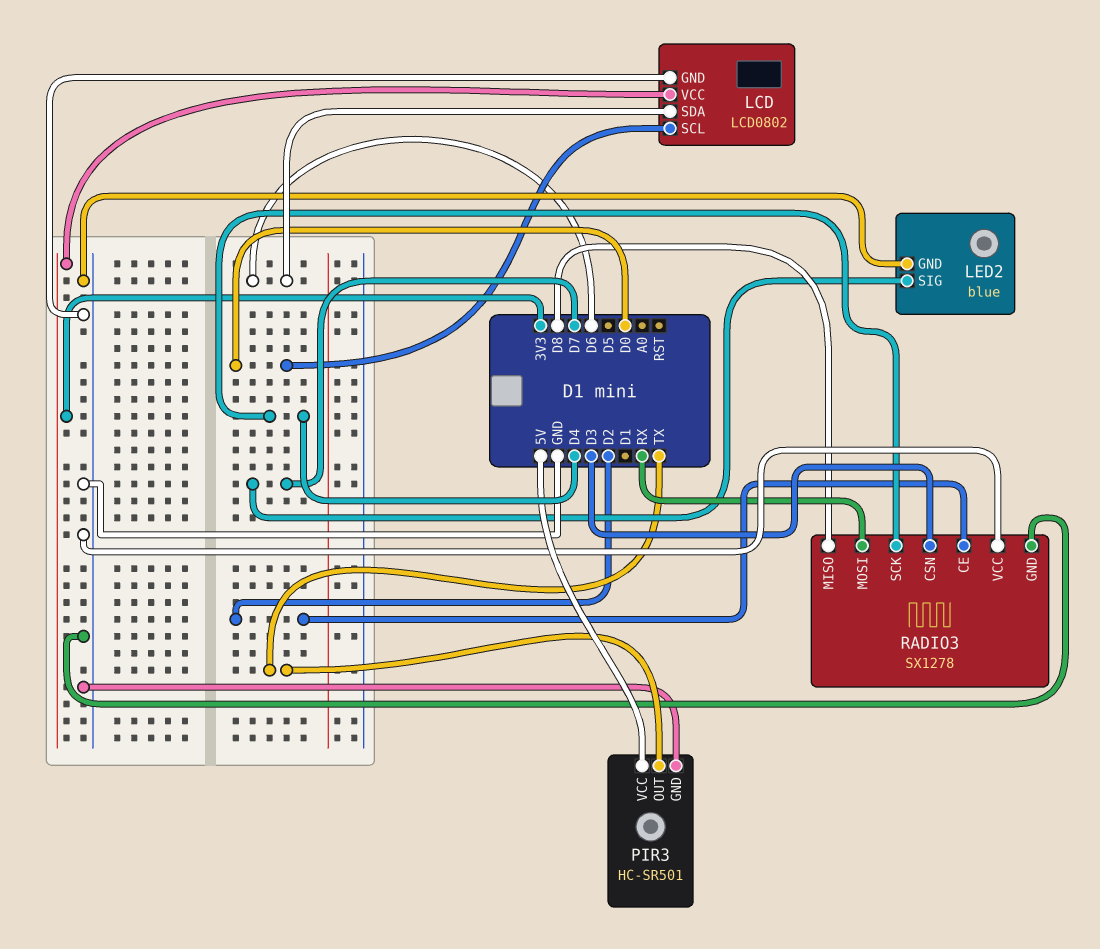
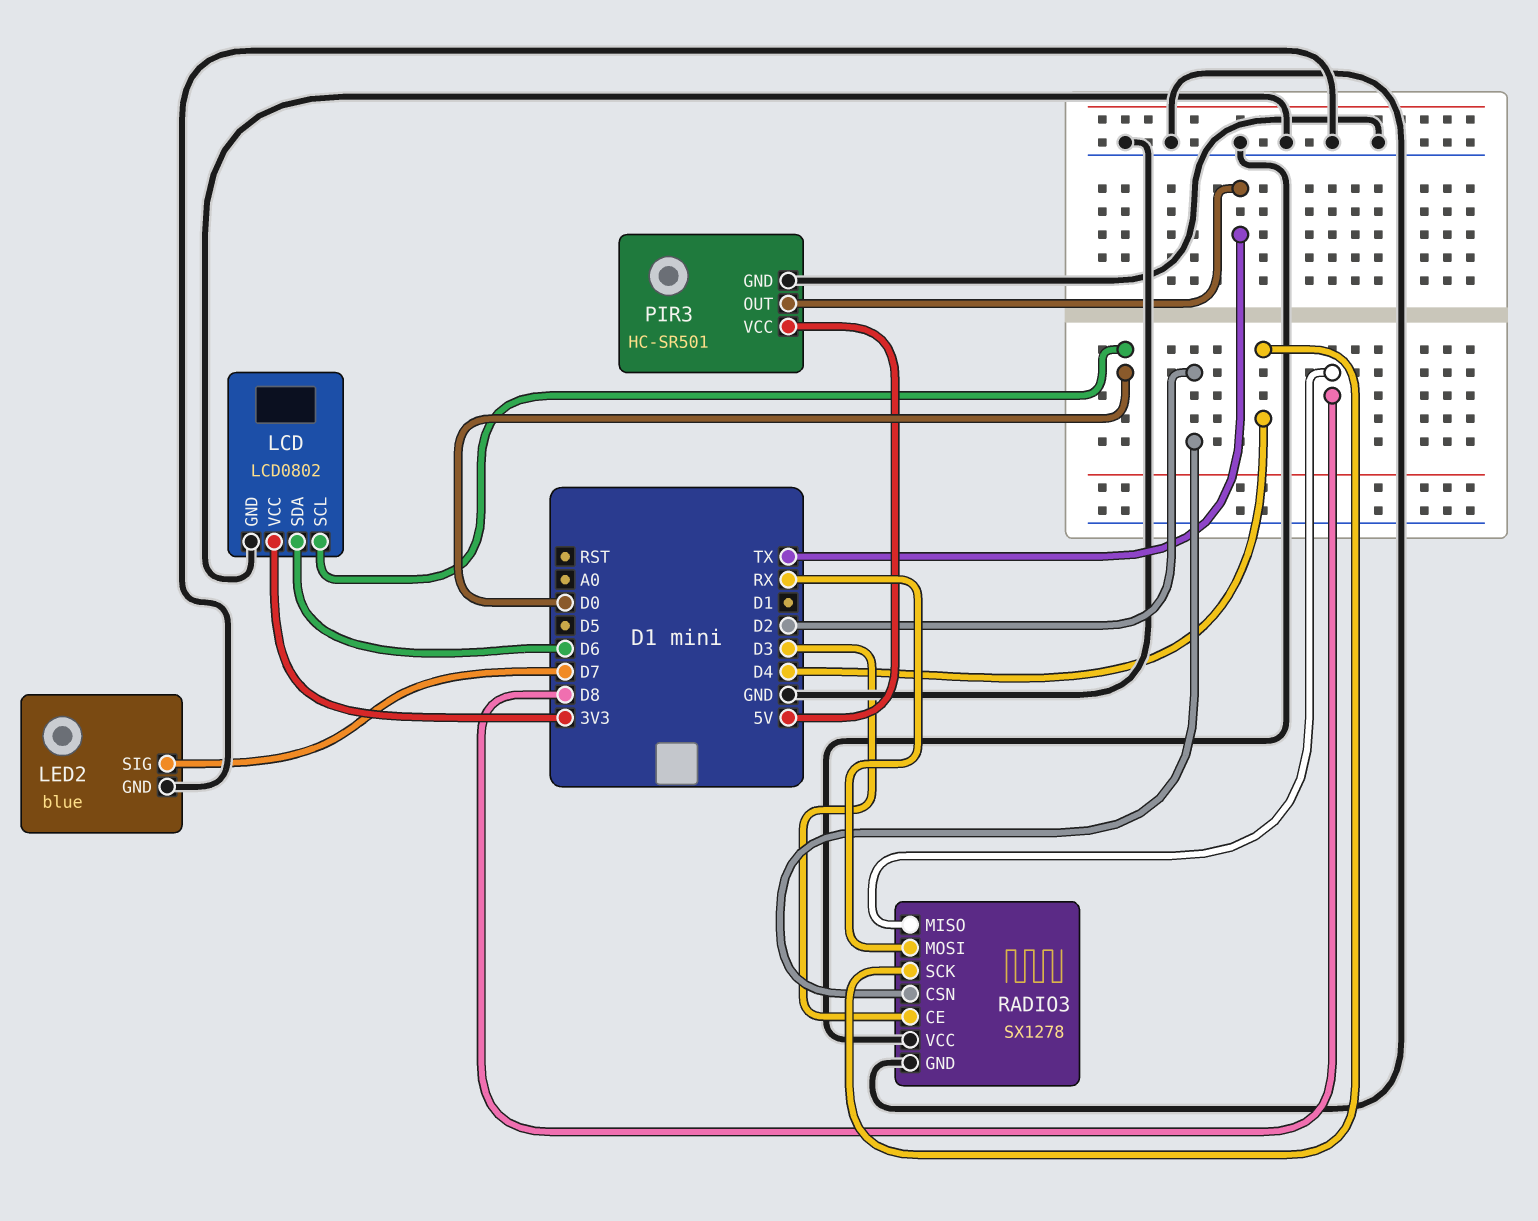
RADIO3 pin CE: D2 -> D3
RADIO3 pin CSN: D3 -> D2

